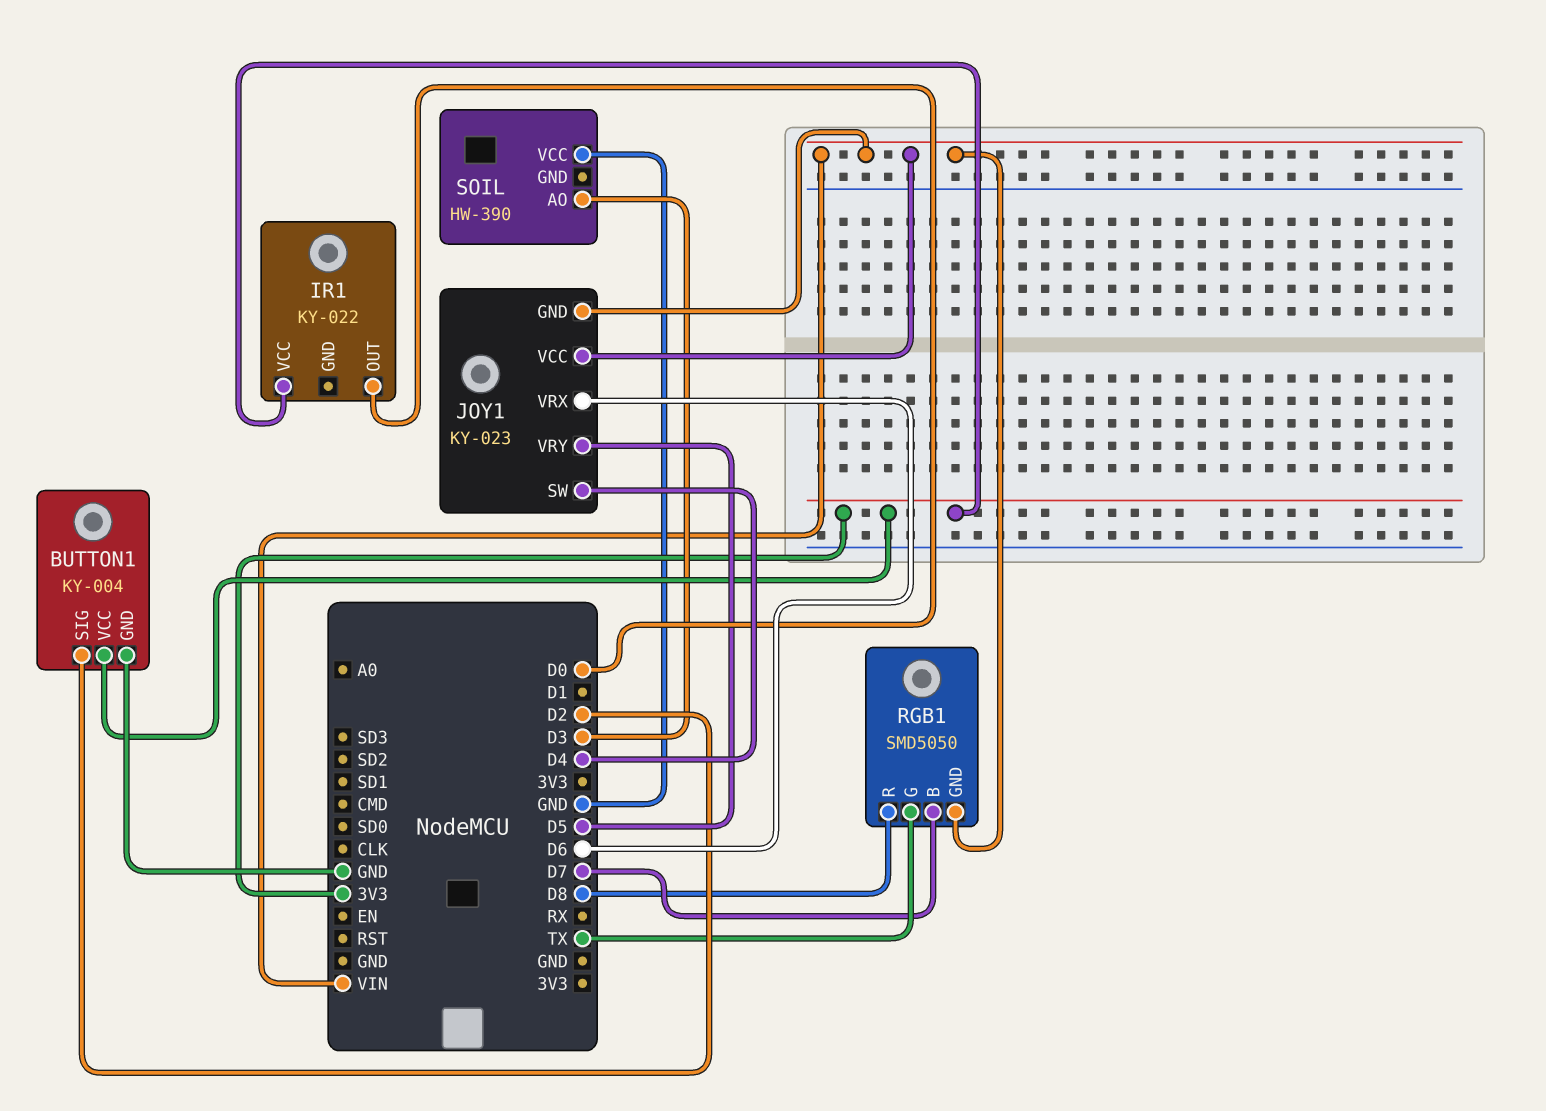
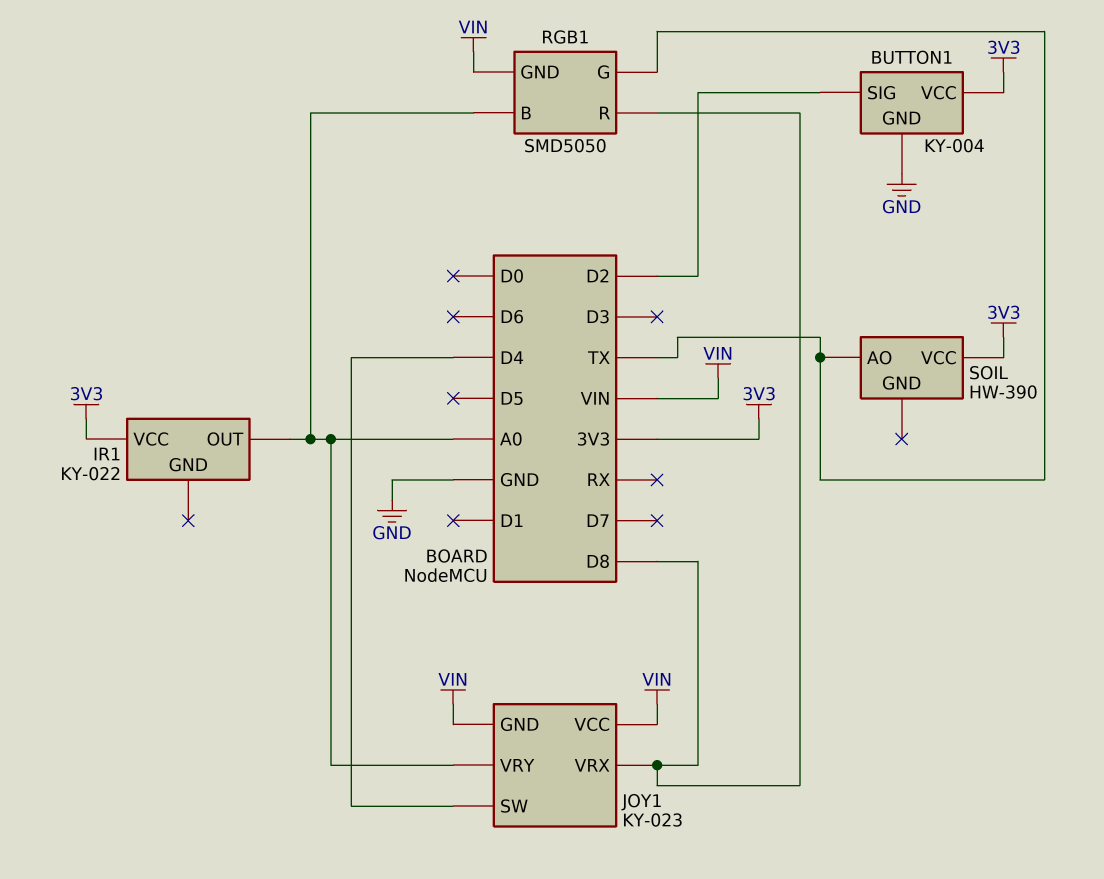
IR1 pin OUT: D0 -> A0
JOY1 pin VRX: D6 -> D8
JOY1 pin VRY: D5 -> A0
RGB1 pin B: D7 -> A0
SOIL pin AO: D3 -> TX
SOIL pin VCC: GND -> 3V3

